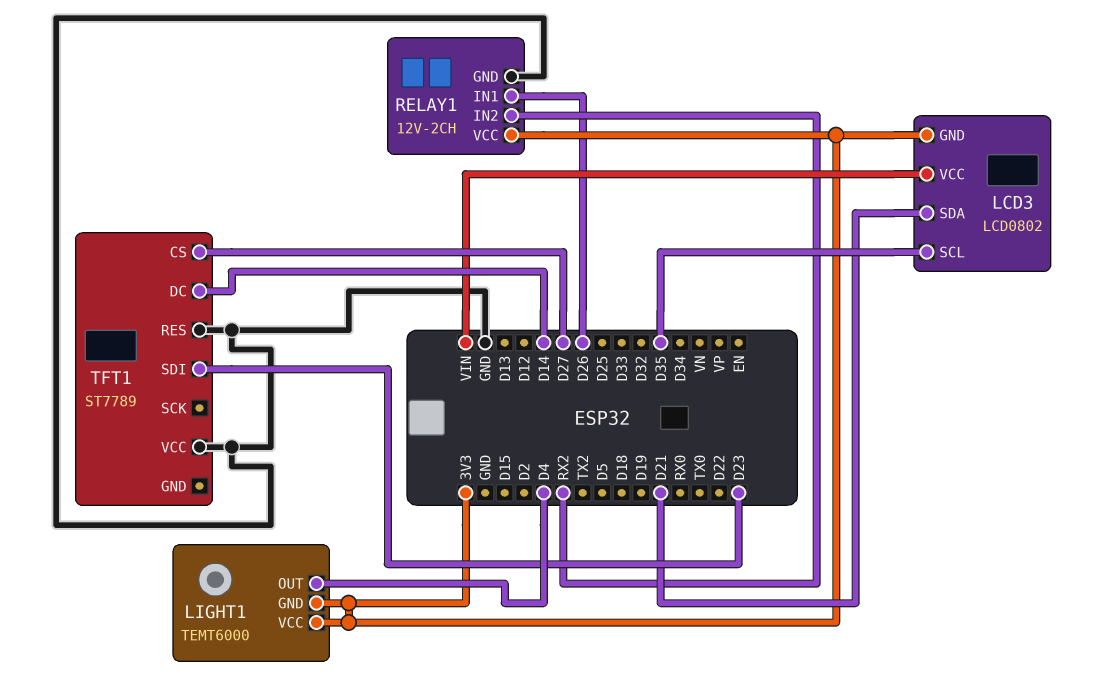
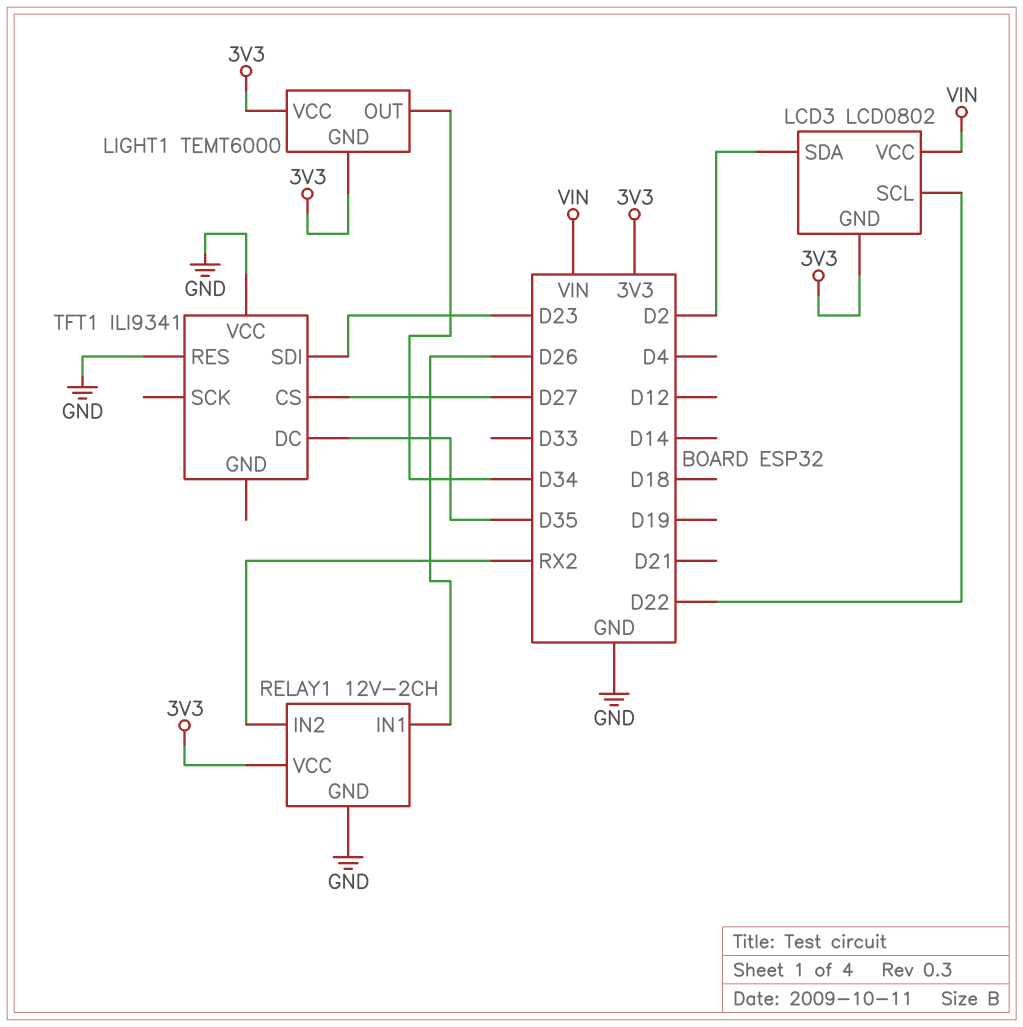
LCD3 pin SCL: D35 -> D22
LCD3 pin SDA: D21 -> D2
LIGHT1 pin OUT: D4 -> D34
TFT1: ST7789 -> ILI9341
TFT1 pin DC: D14 -> D35

